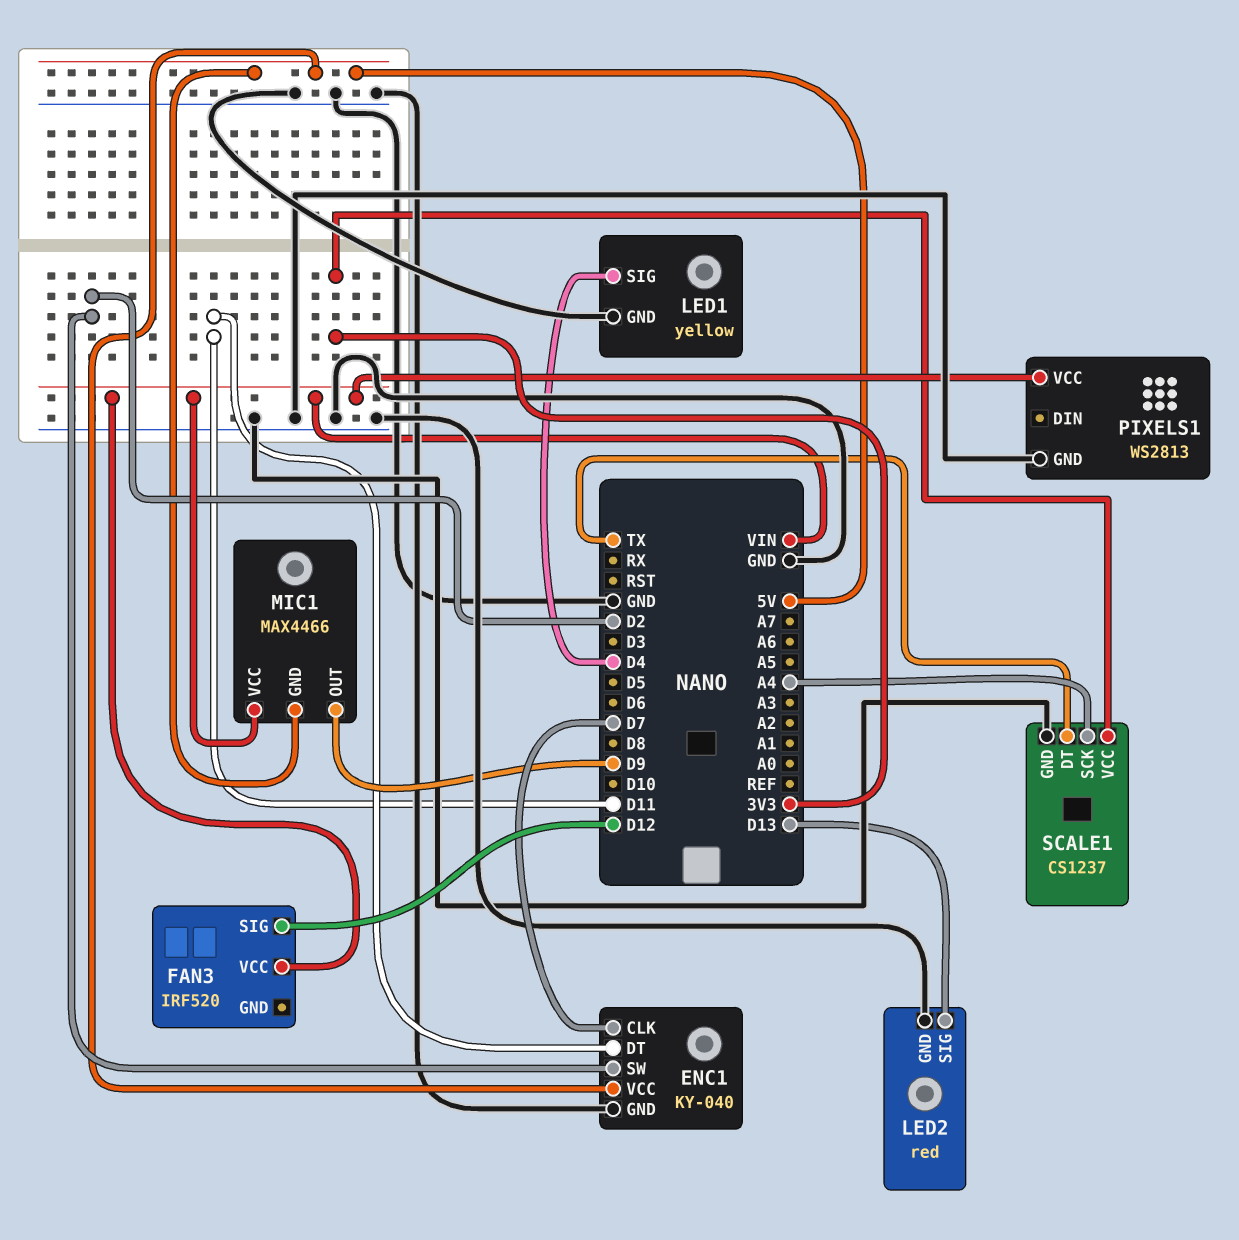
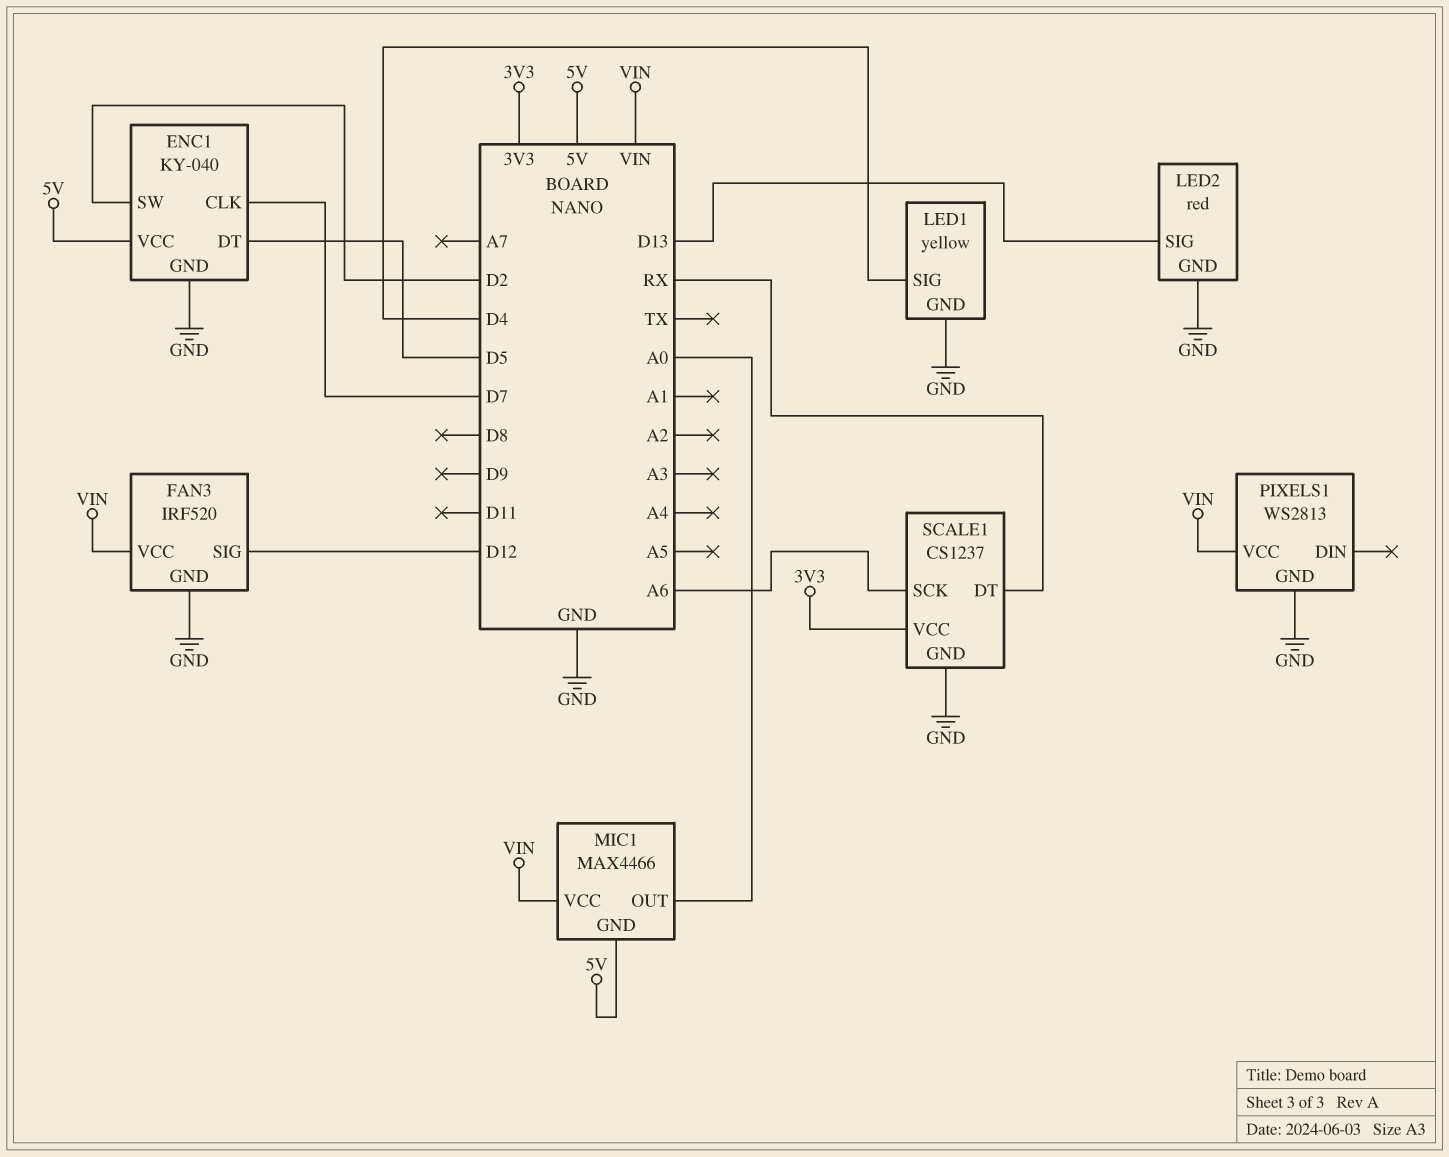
ENC1 pin DT: D11 -> D5
FAN3 pin GND: none -> GND
MIC1 pin OUT: D9 -> A0
SCALE1 pin DT: TX -> RX
SCALE1 pin SCK: A4 -> A6

